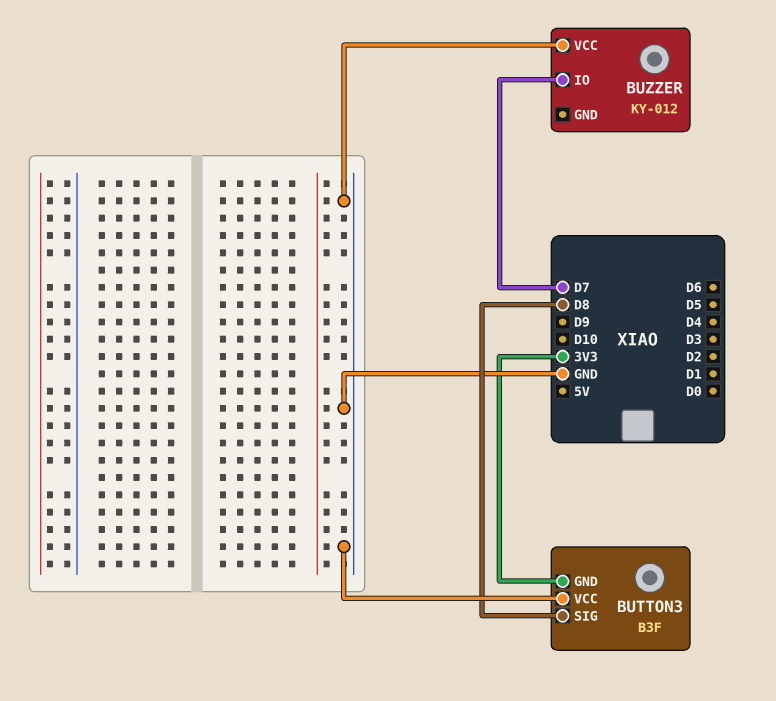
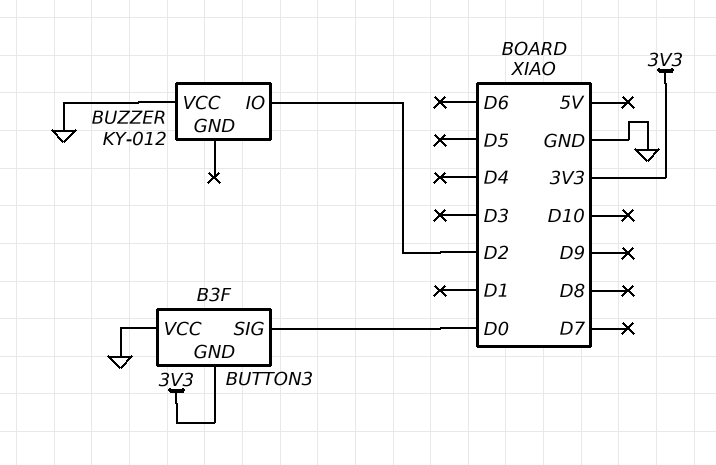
BUTTON3 pin SIG: D8 -> D0
BUZZER pin IO: D7 -> D2

